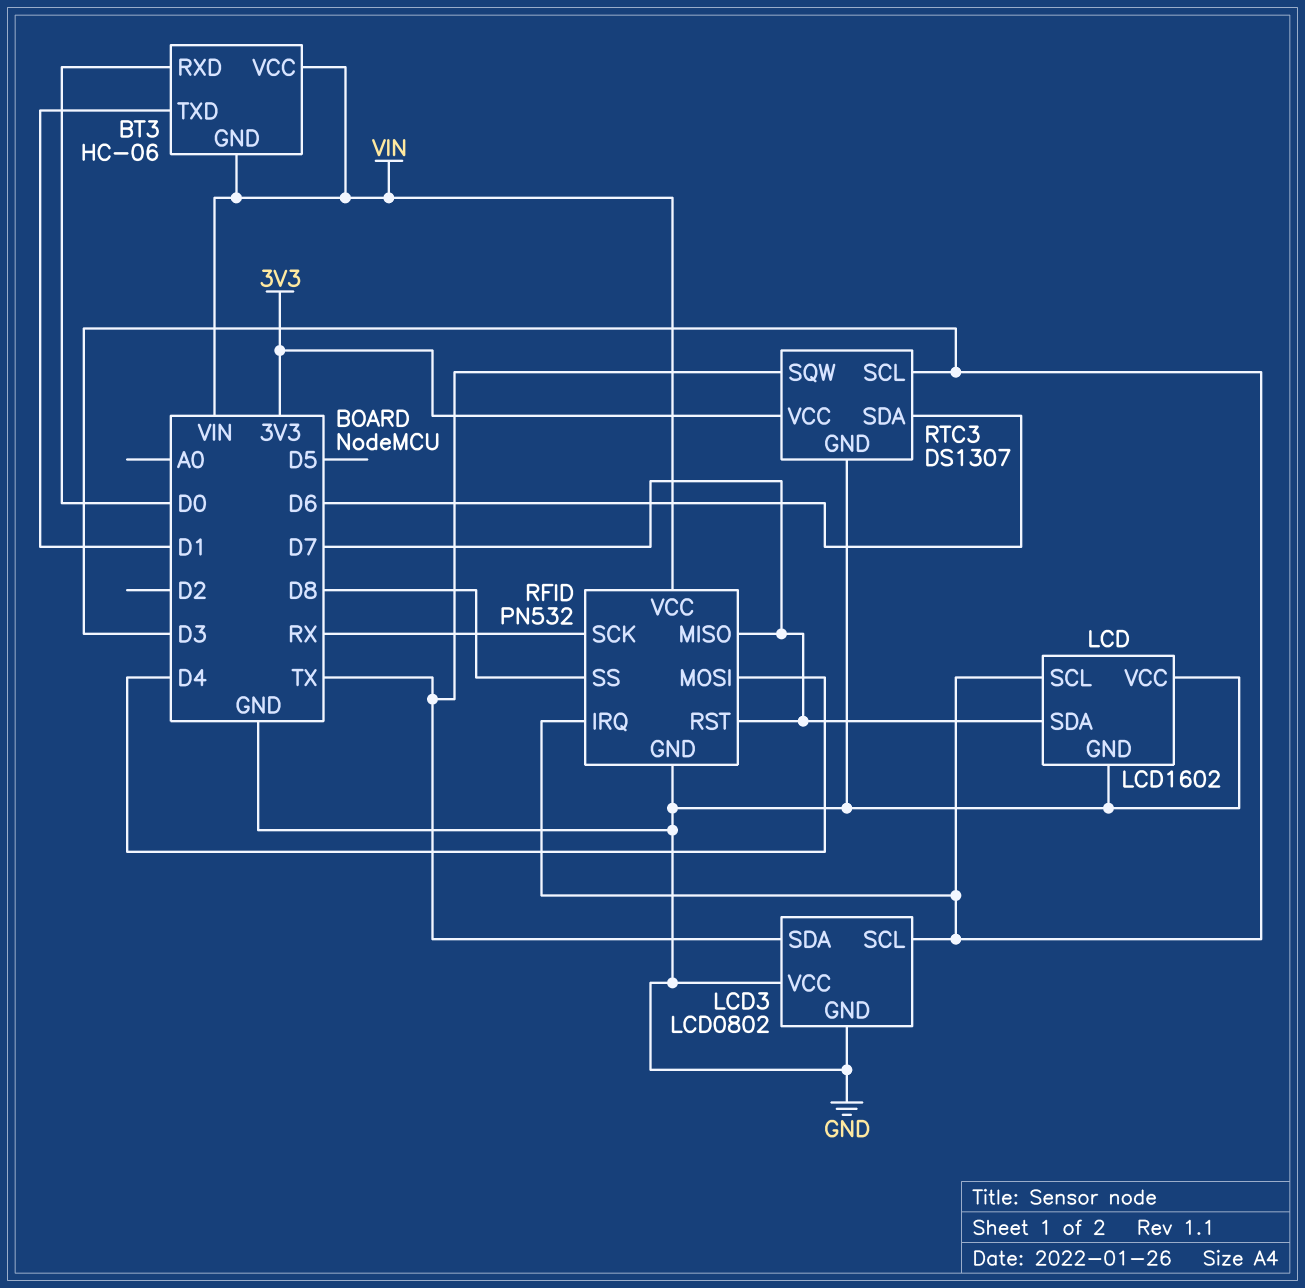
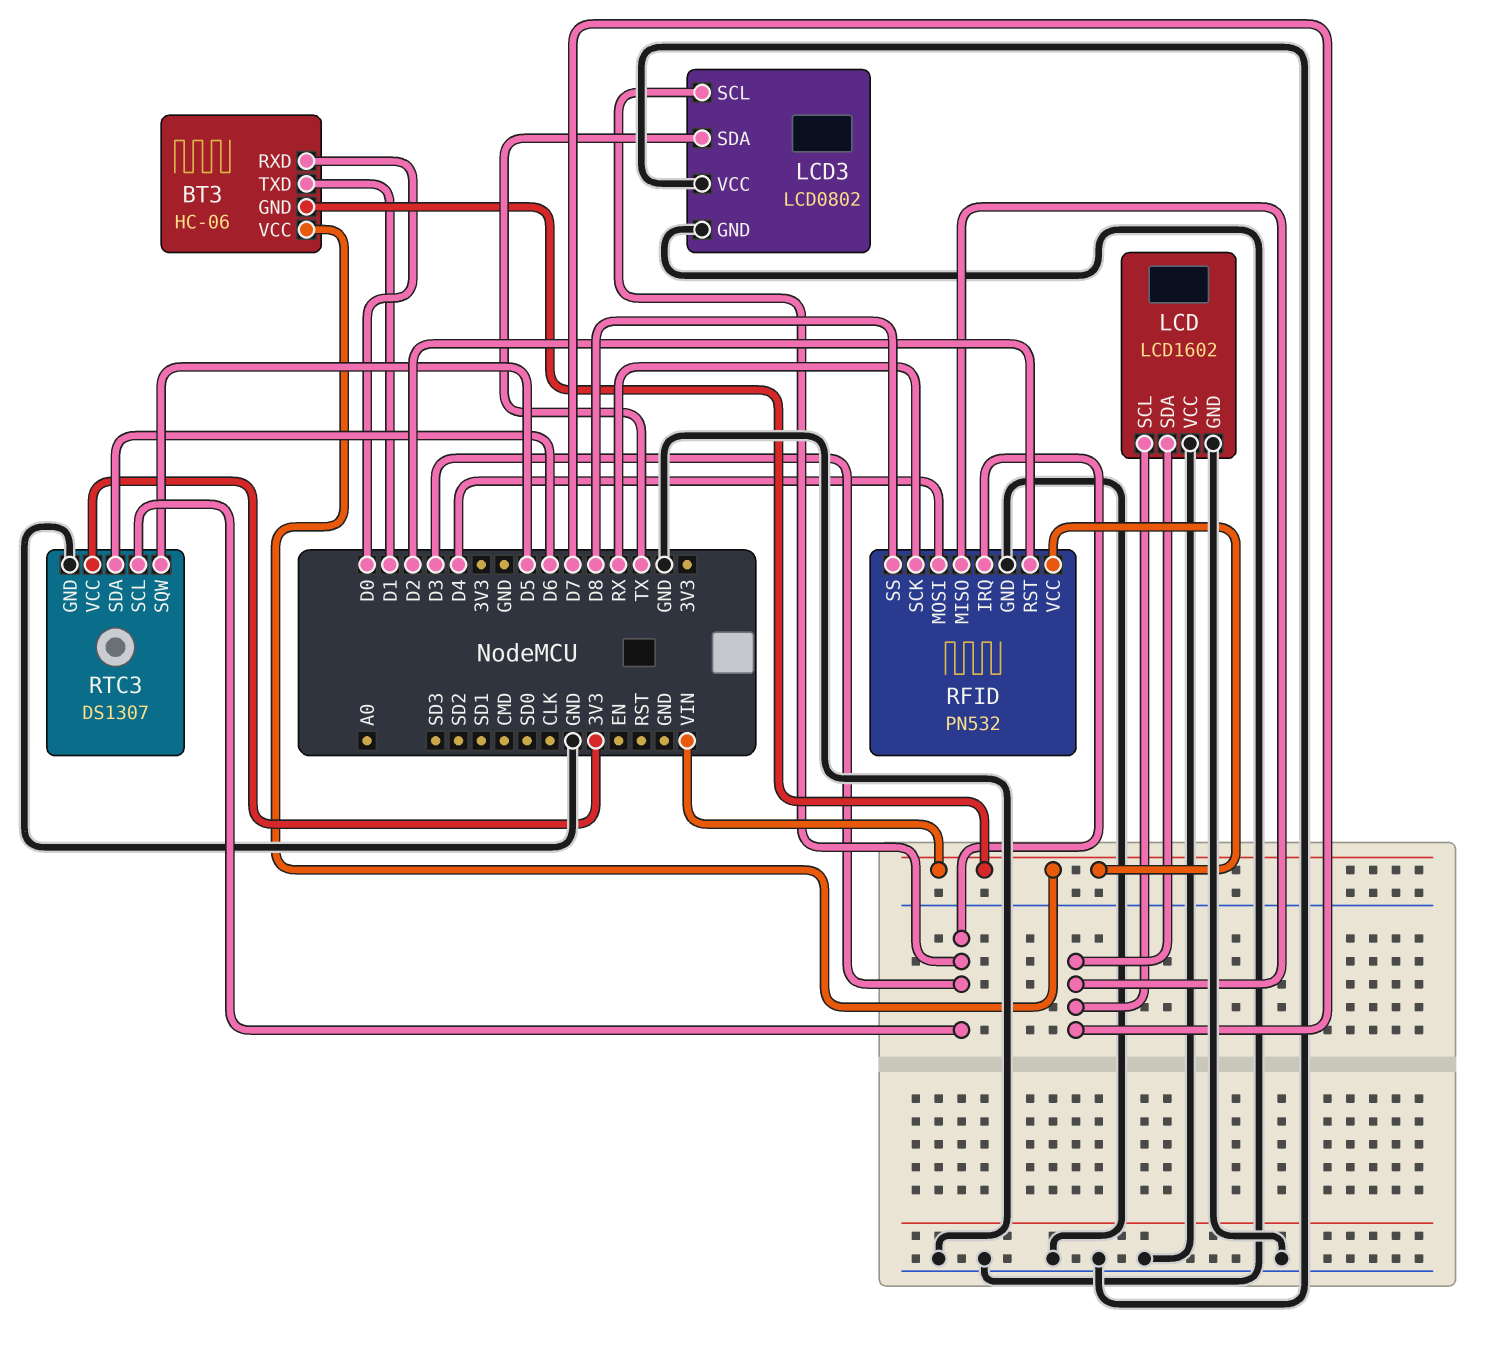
LCD pin SCL: D3 -> D7
RFID pin RST: D7 -> D2
RTC3 pin SQW: TX -> D5

